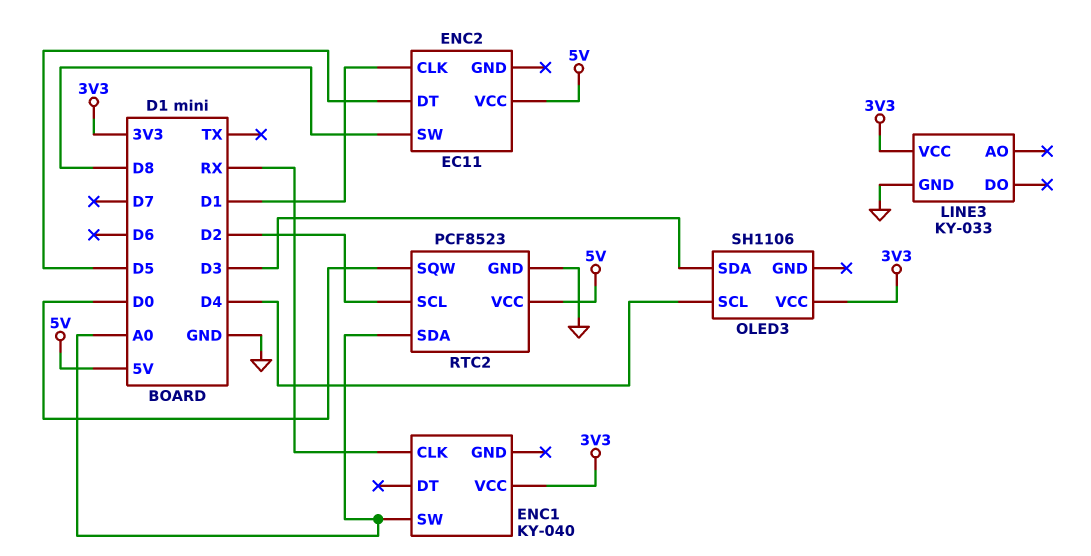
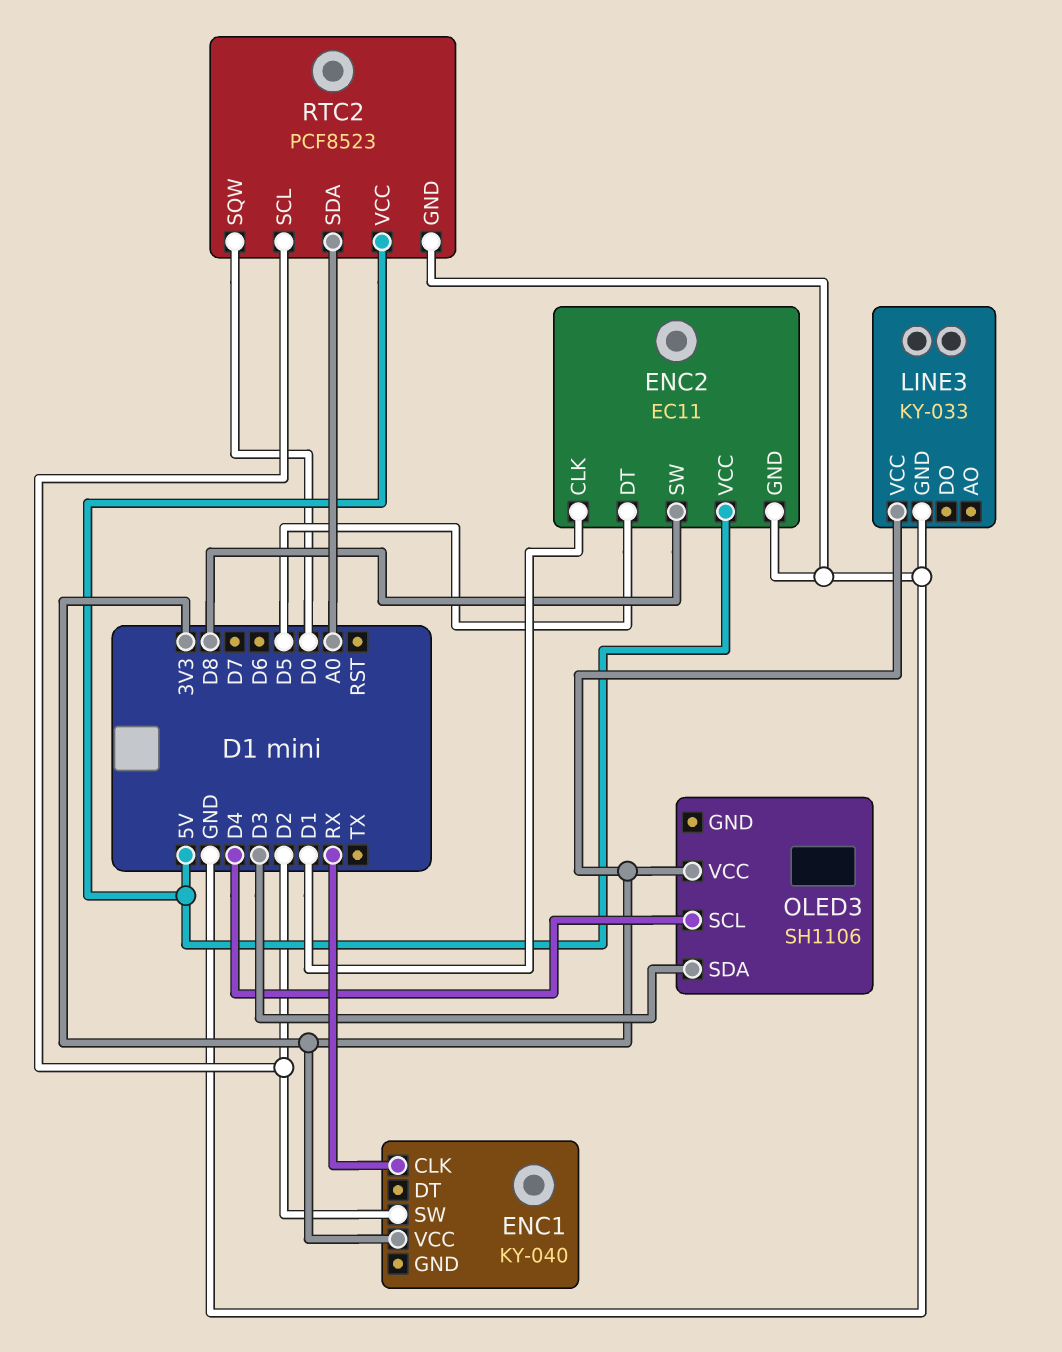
ENC1 pin SW: A0 -> D2
ENC2 pin GND: none -> GND

